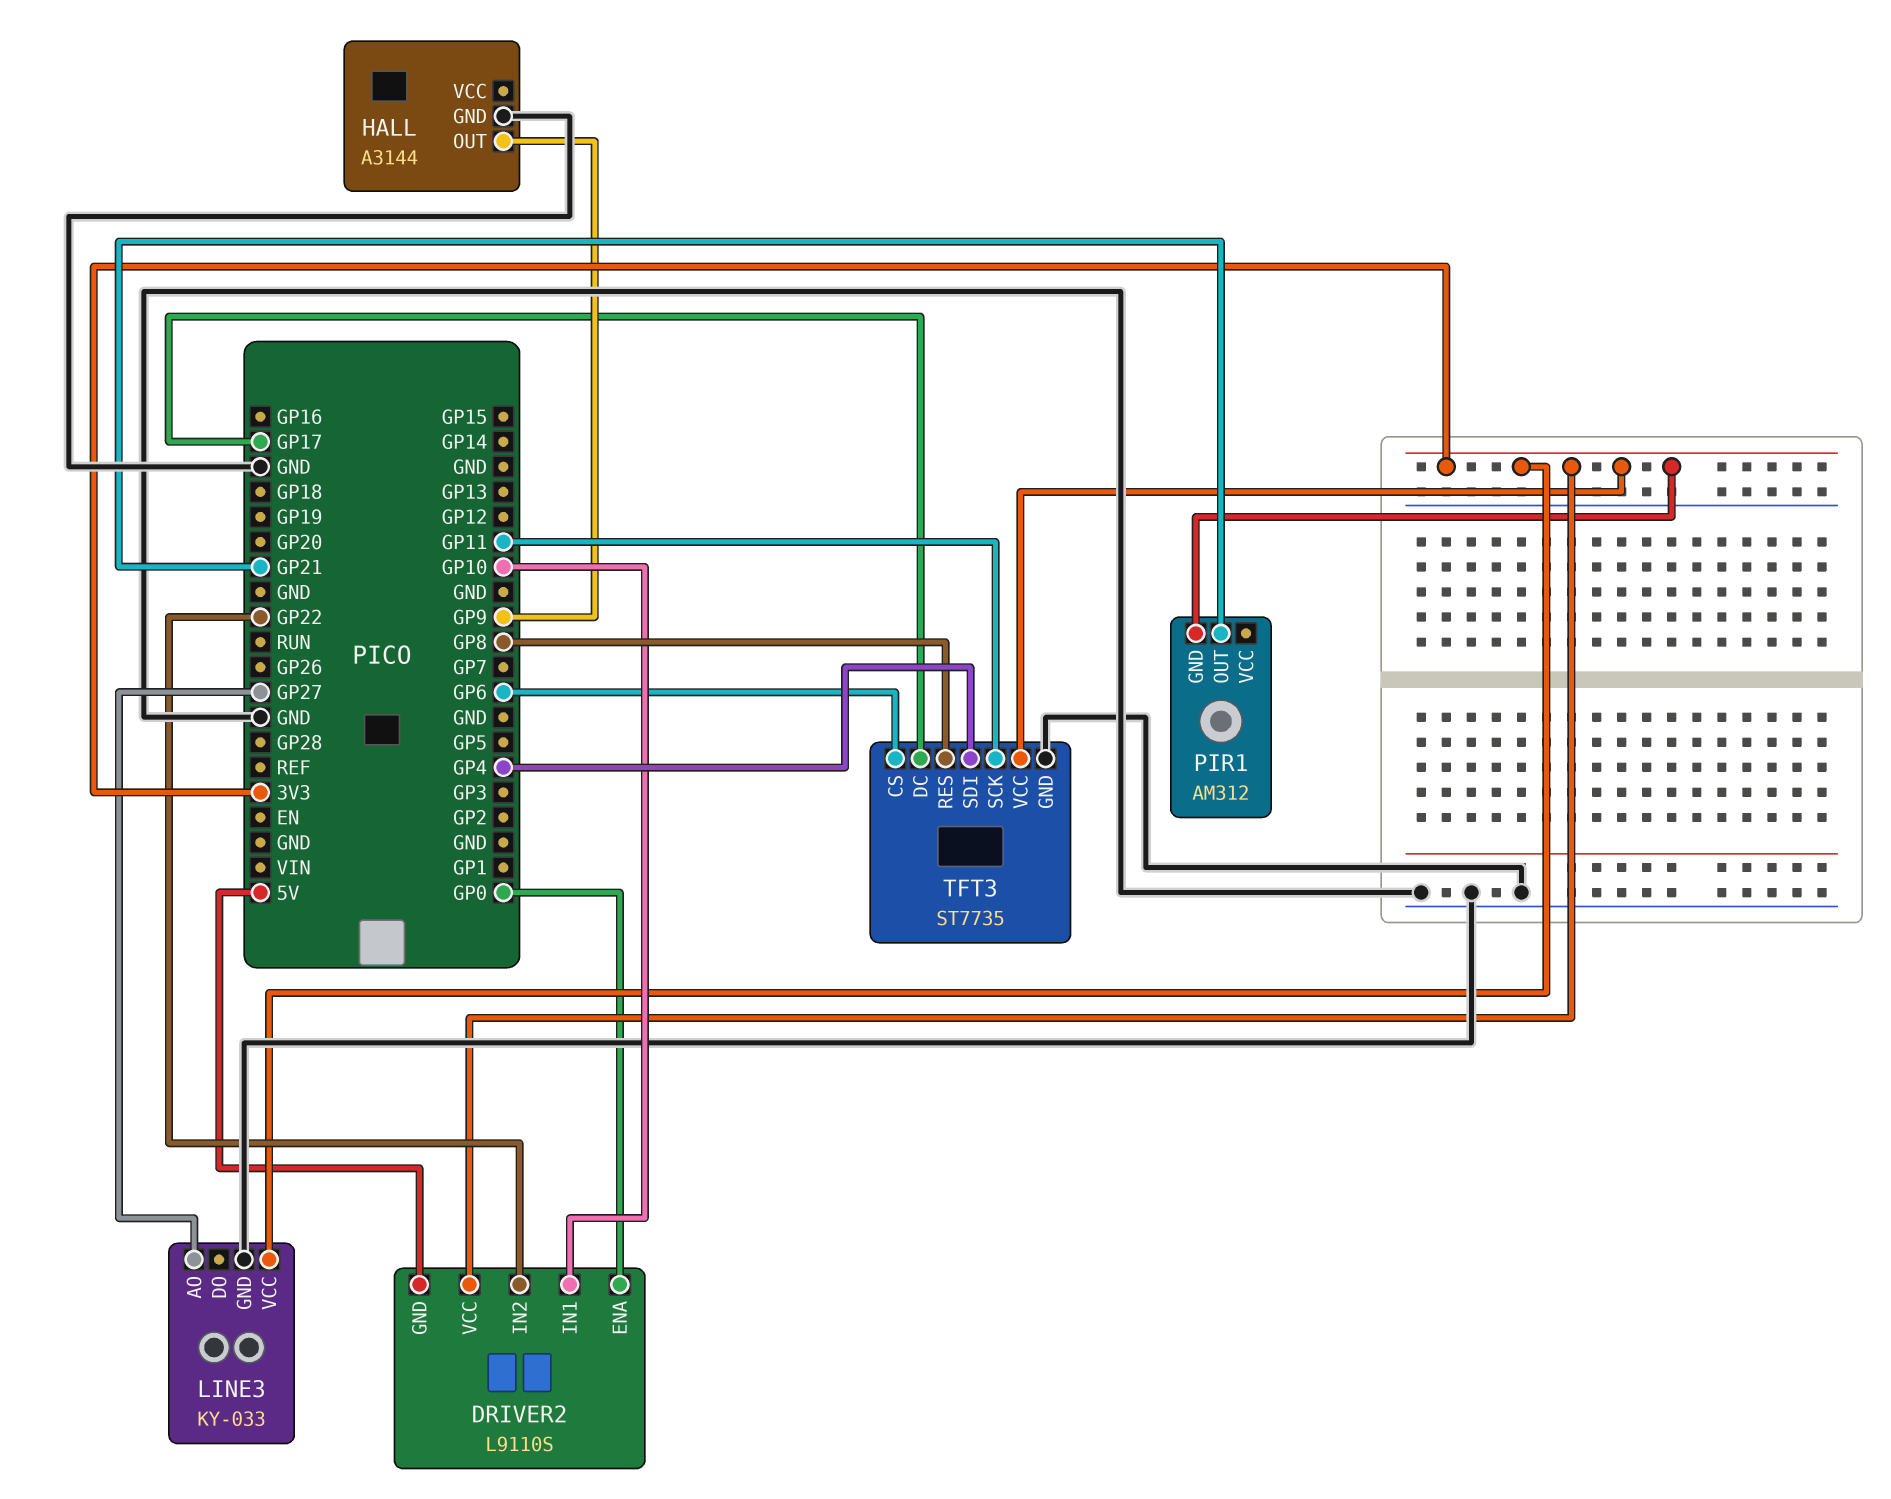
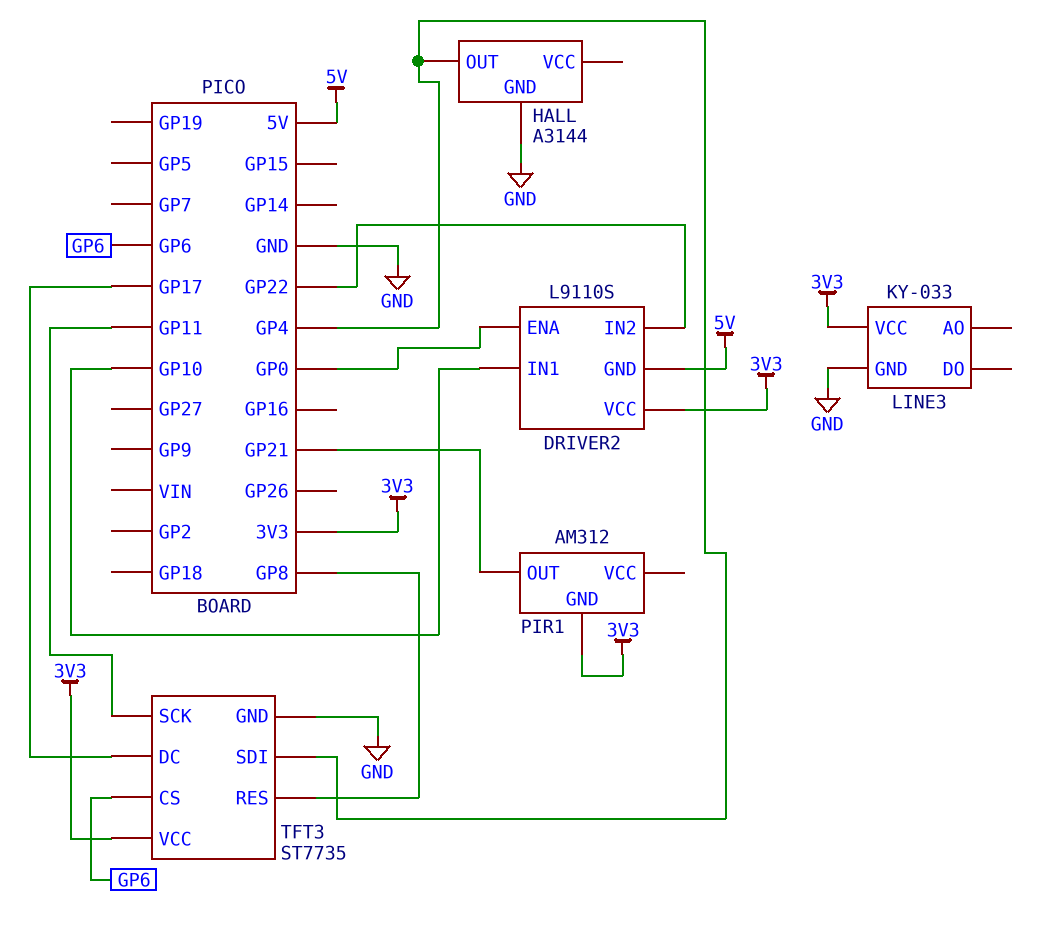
HALL pin OUT: GP9 -> GP4
LINE3 pin AO: GP27 -> none

